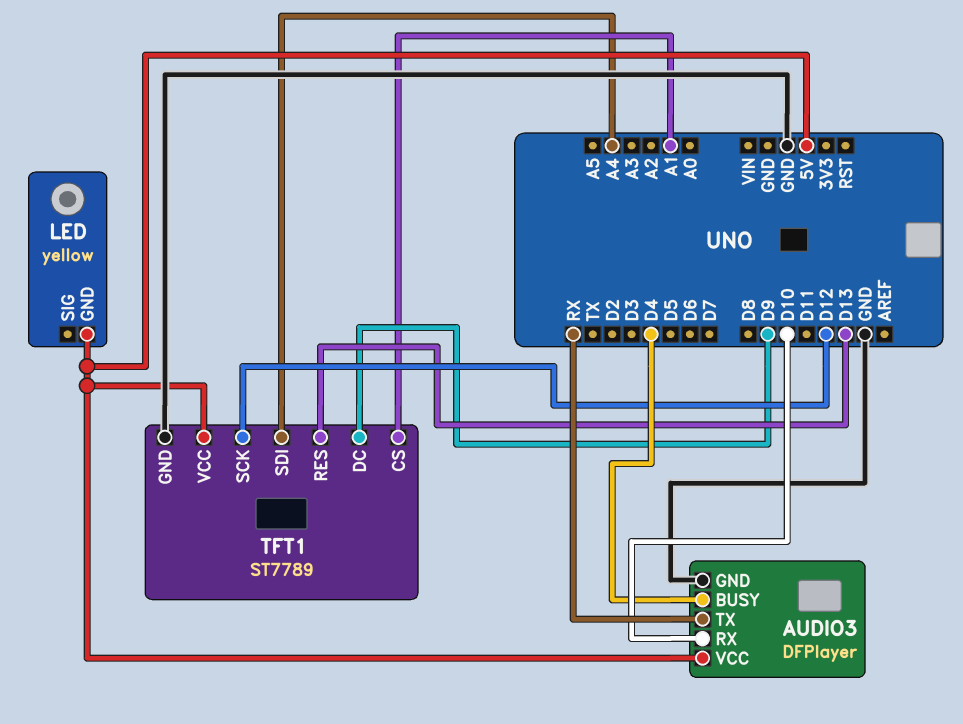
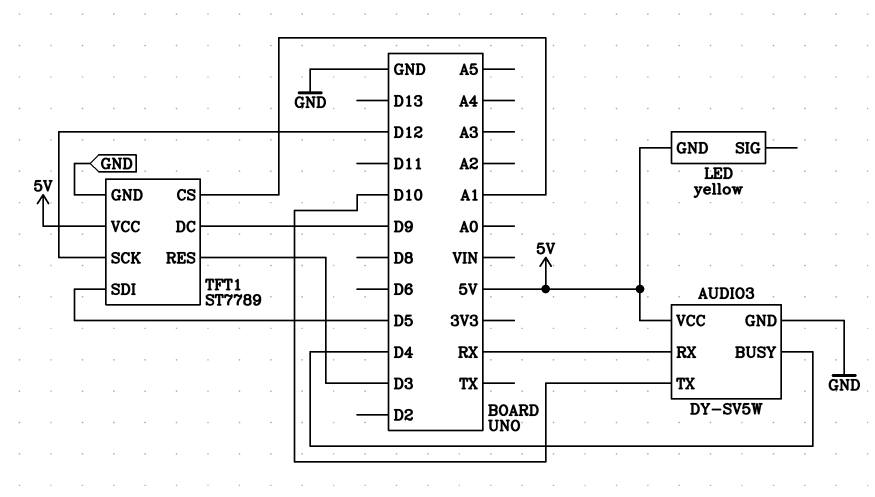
AUDIO3: DFPlayer -> DY-SV5W
AUDIO3 pin RX: D10 -> RX
AUDIO3 pin TX: RX -> D10
TFT1 pin RES: D13 -> D3
TFT1 pin SDI: A4 -> D5

